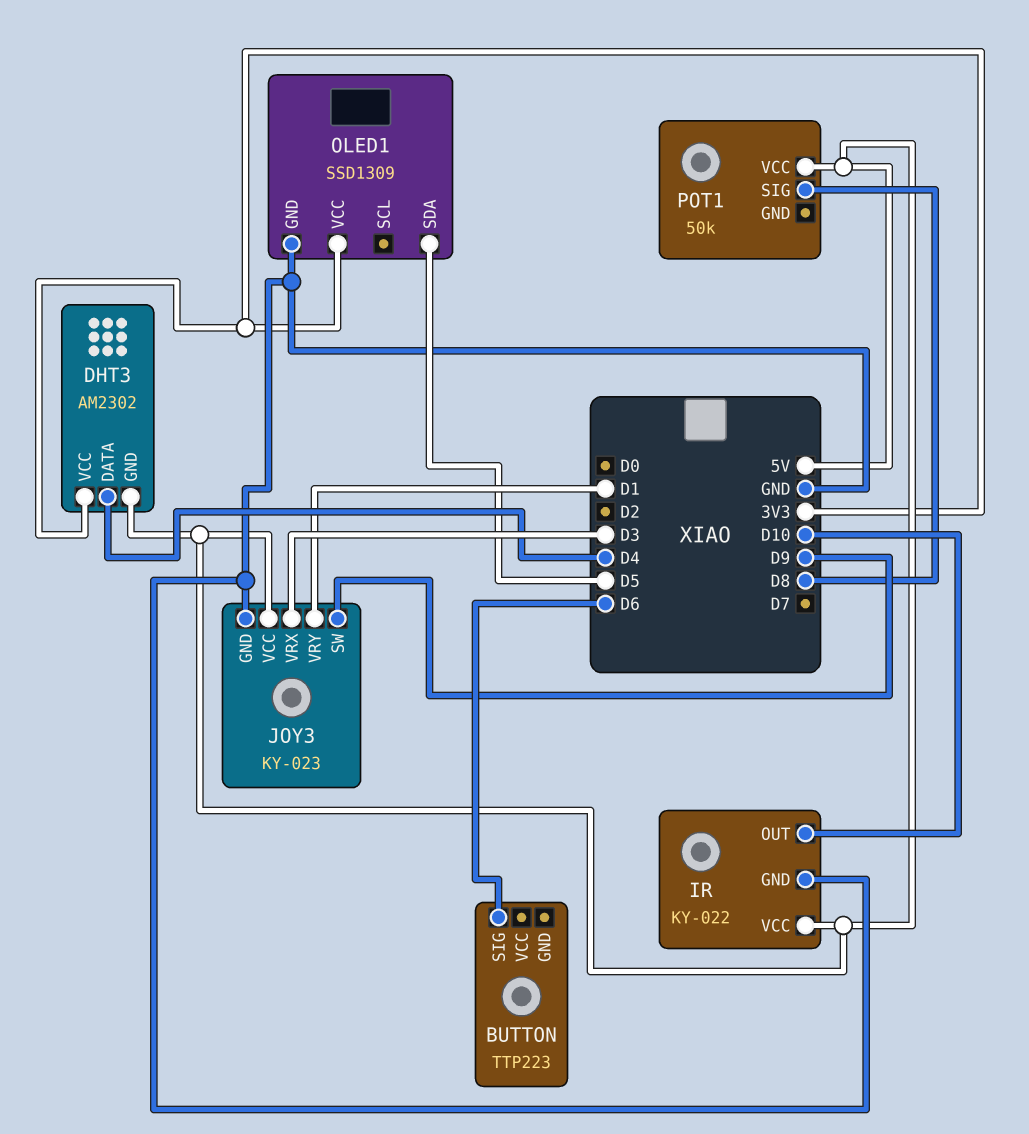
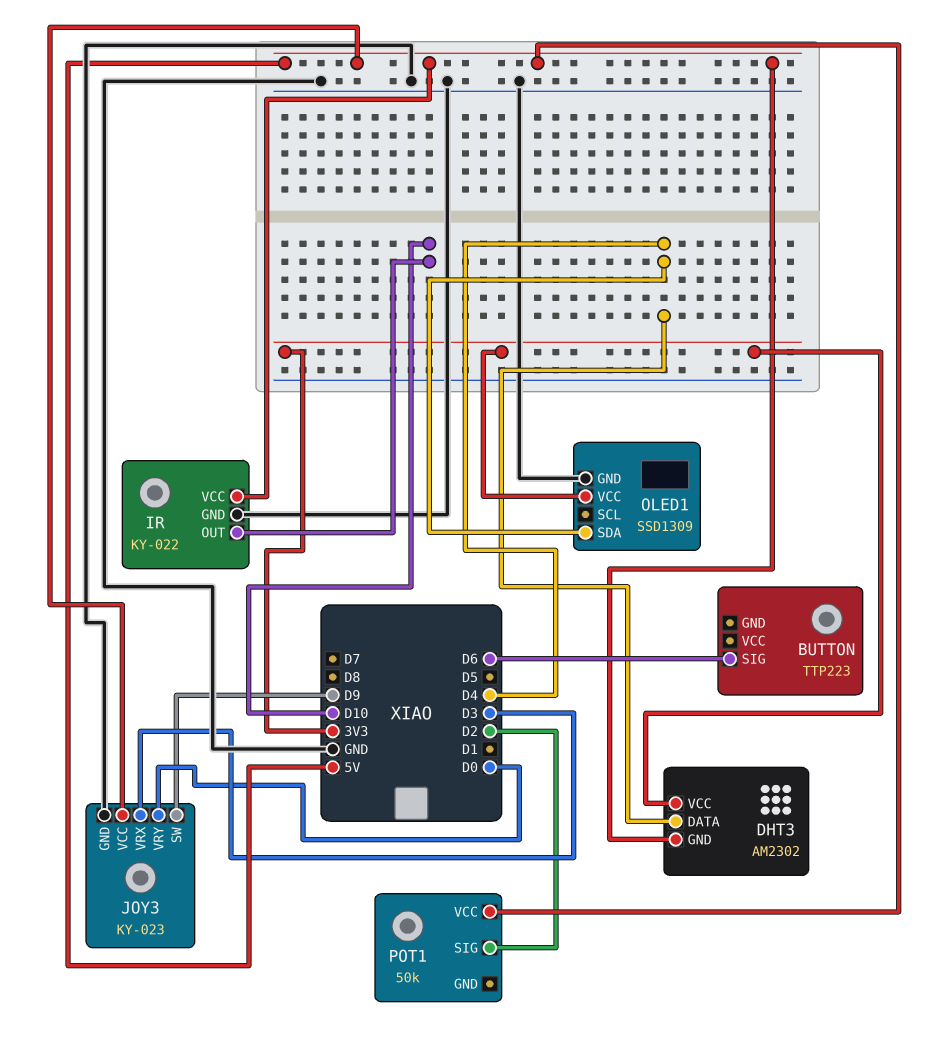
JOY3 pin VRY: D1 -> D0
OLED1 pin SDA: D5 -> D4
POT1 pin SIG: D8 -> D2

